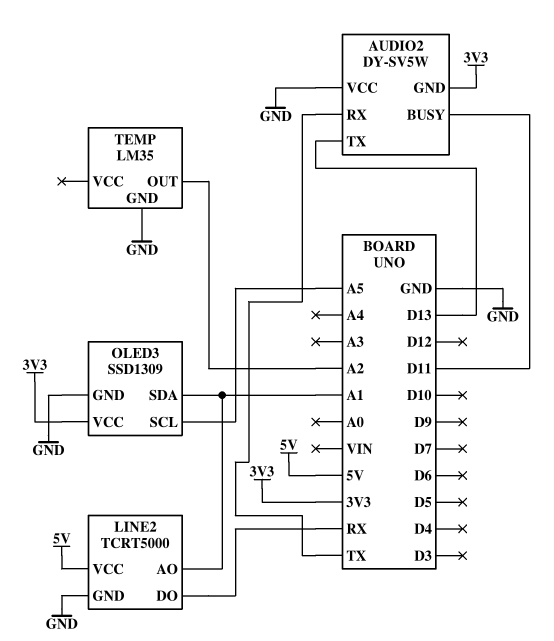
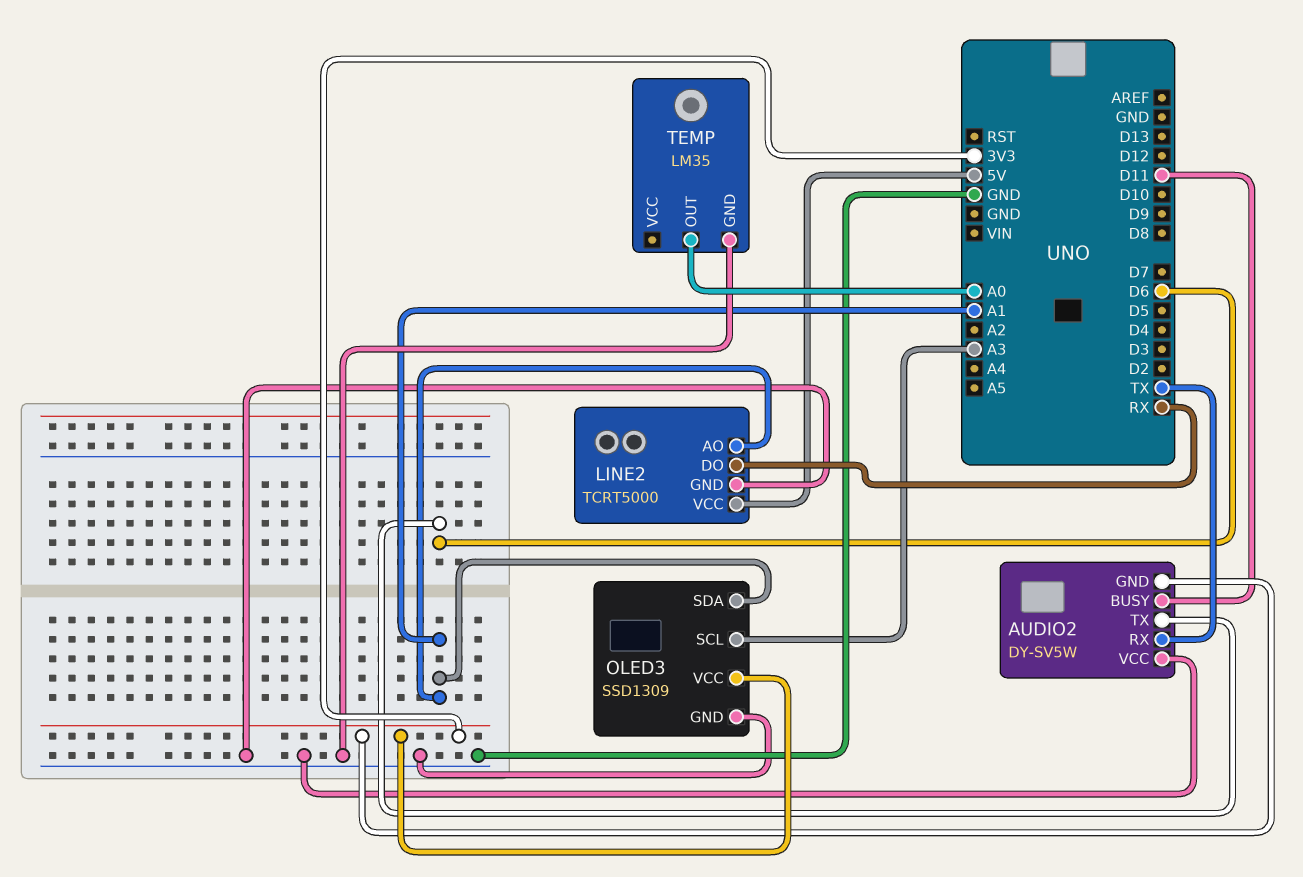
AUDIO2 pin TX: D13 -> D6
OLED3 pin SCL: A5 -> A3
TEMP pin OUT: A2 -> A0

